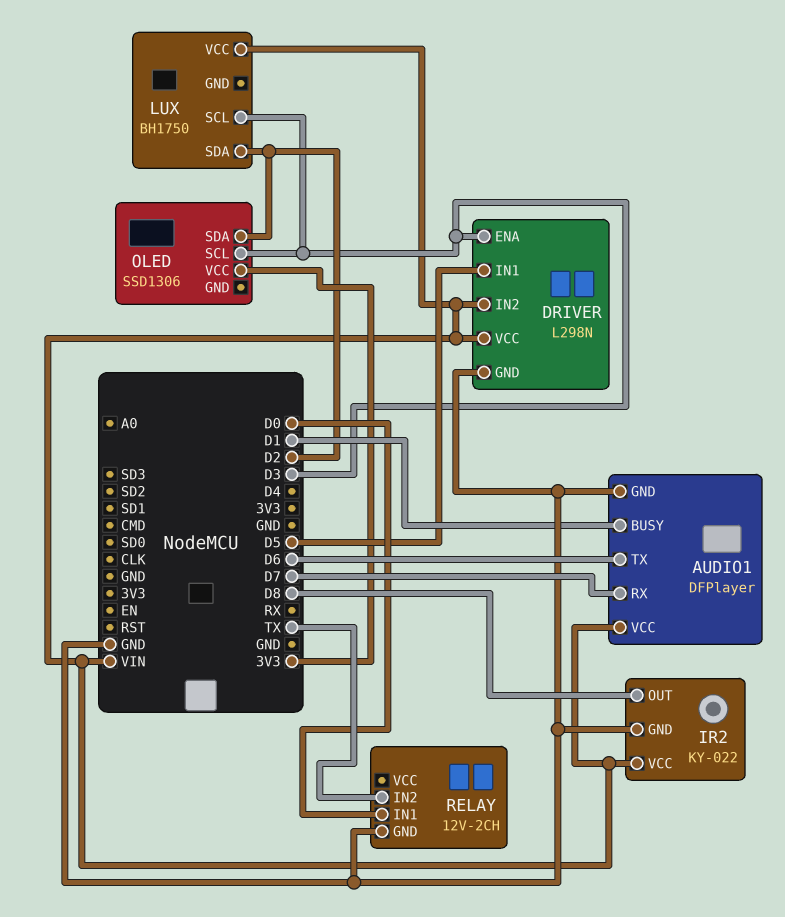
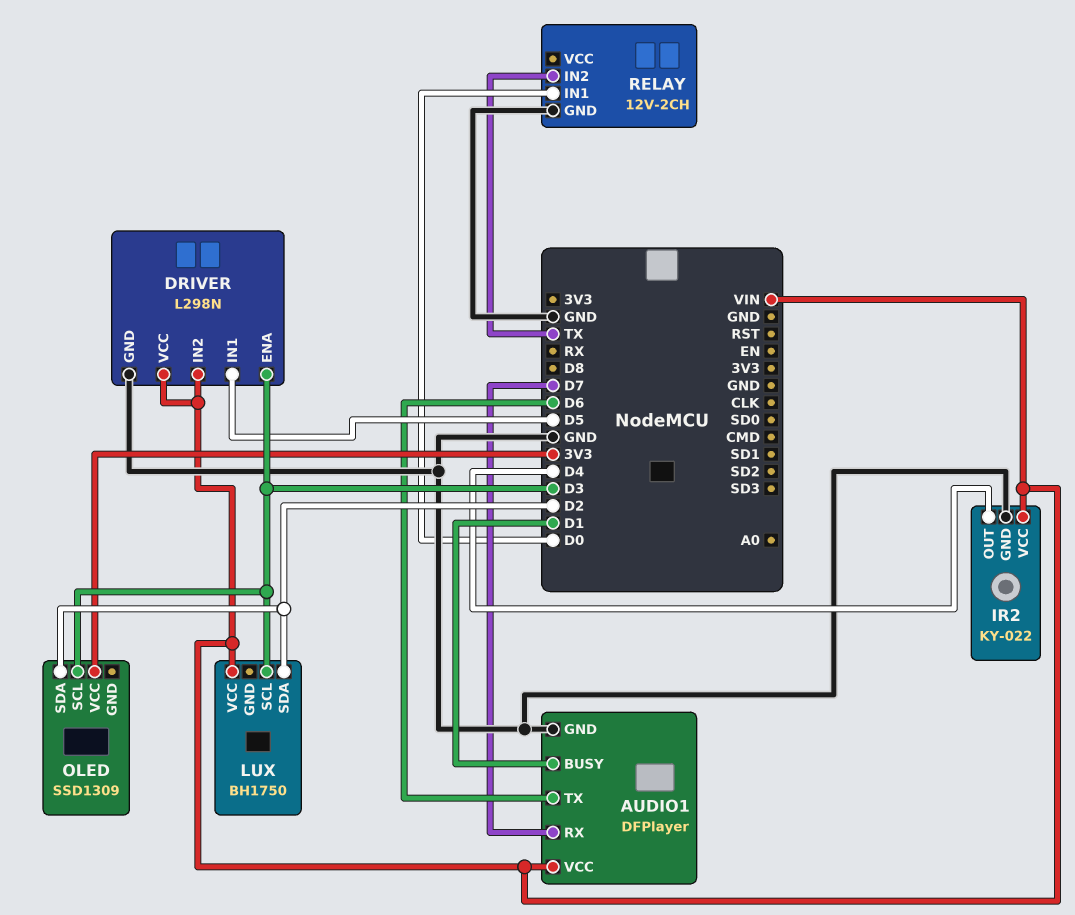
IR2 pin OUT: D8 -> D4
OLED: SSD1306 -> SSD1309

